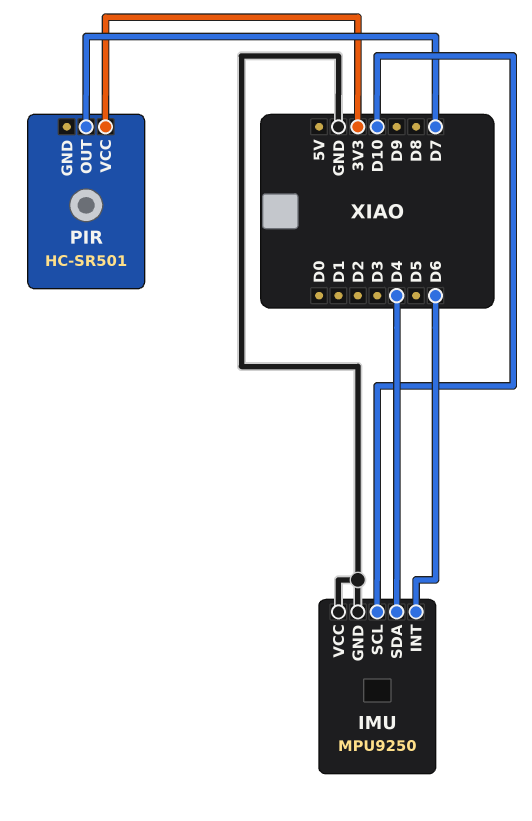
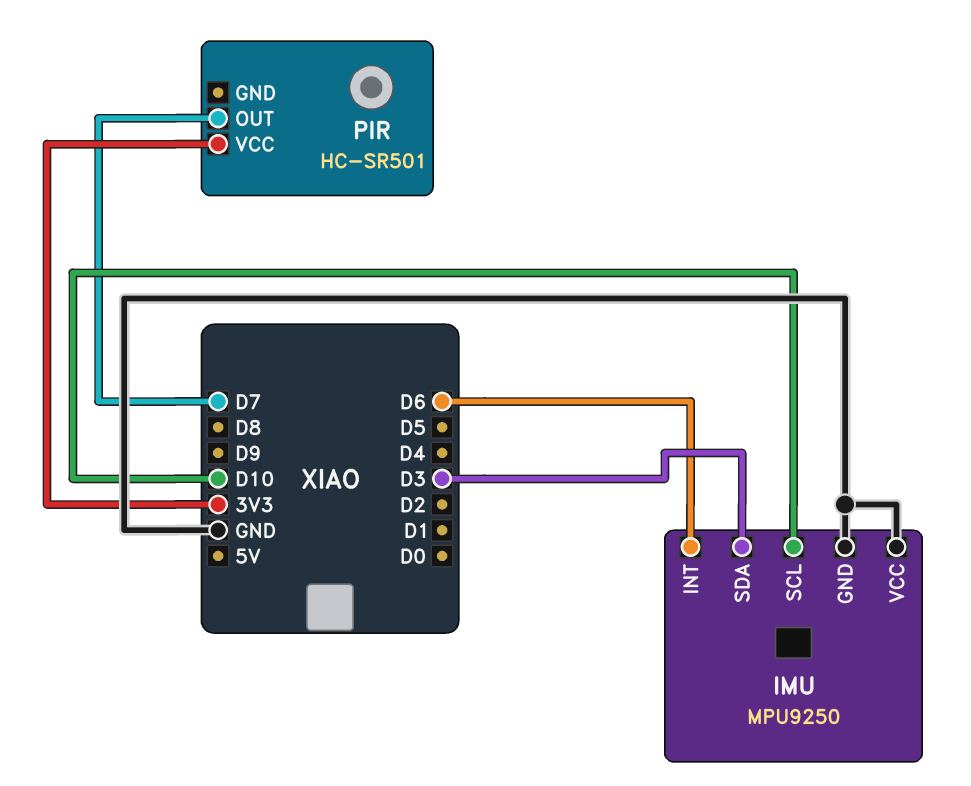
IMU pin SDA: D4 -> D3

